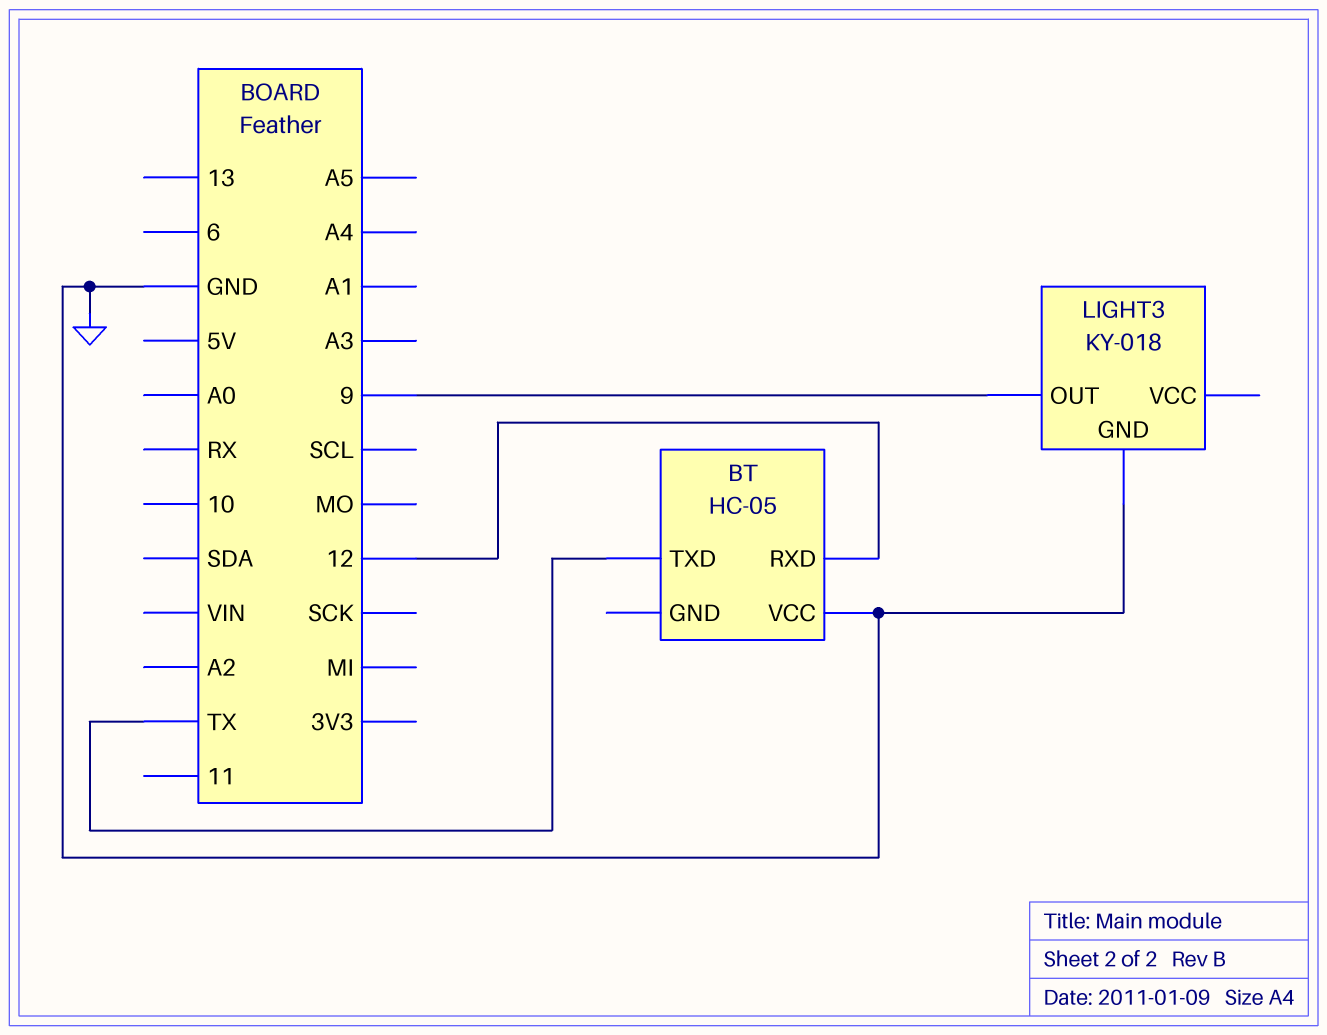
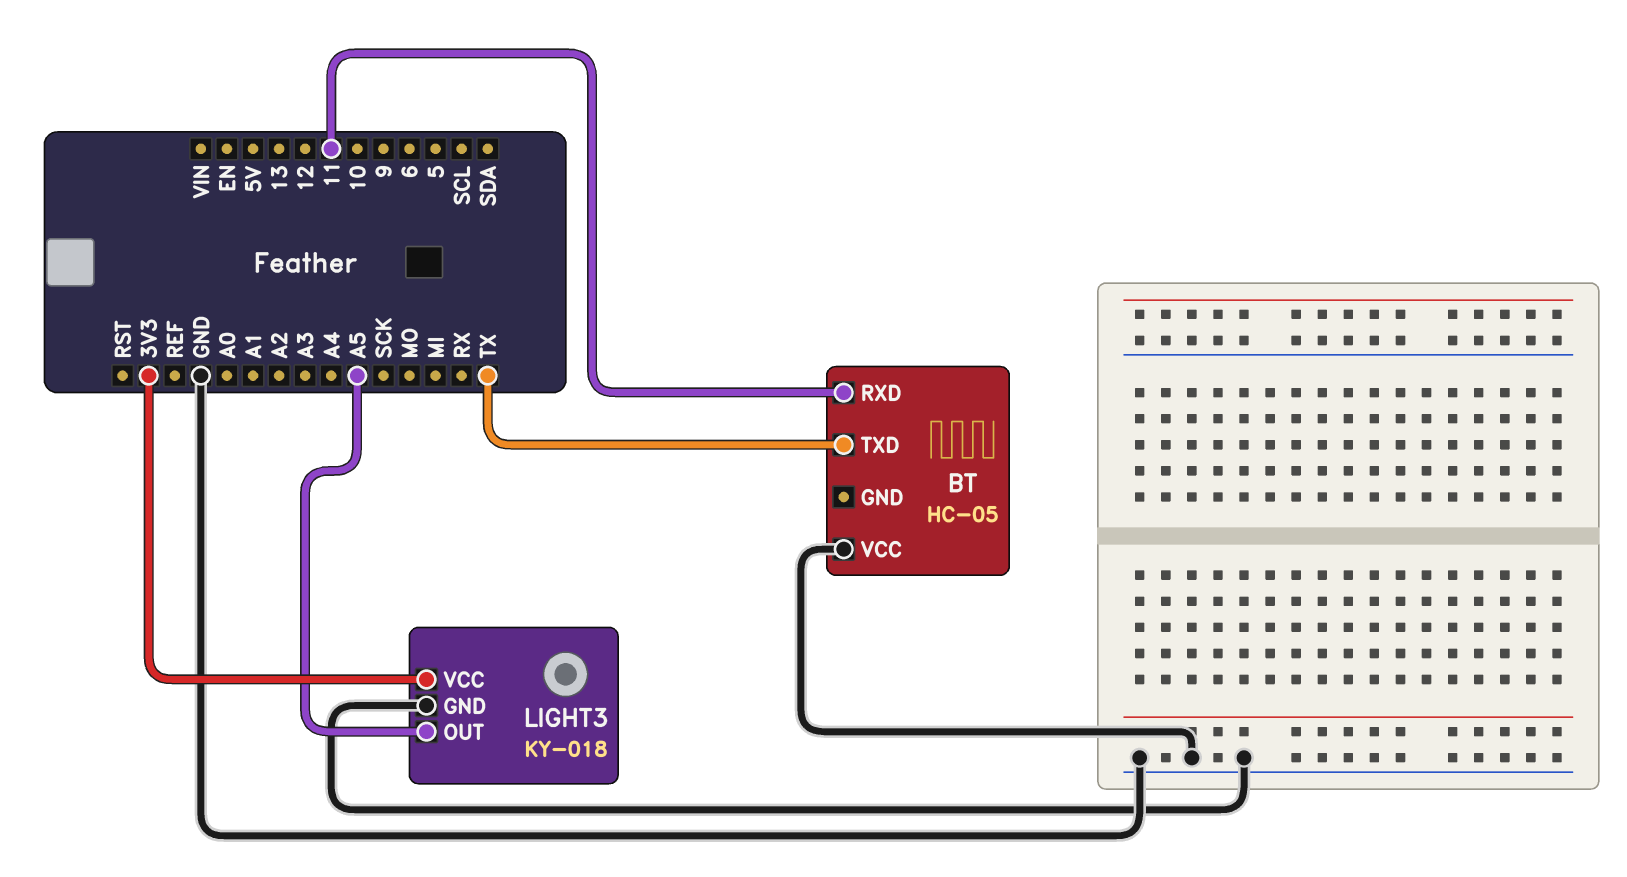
BT pin RXD: 12 -> 11
LIGHT3 pin OUT: 9 -> A5
LIGHT3 pin VCC: none -> 3V3

